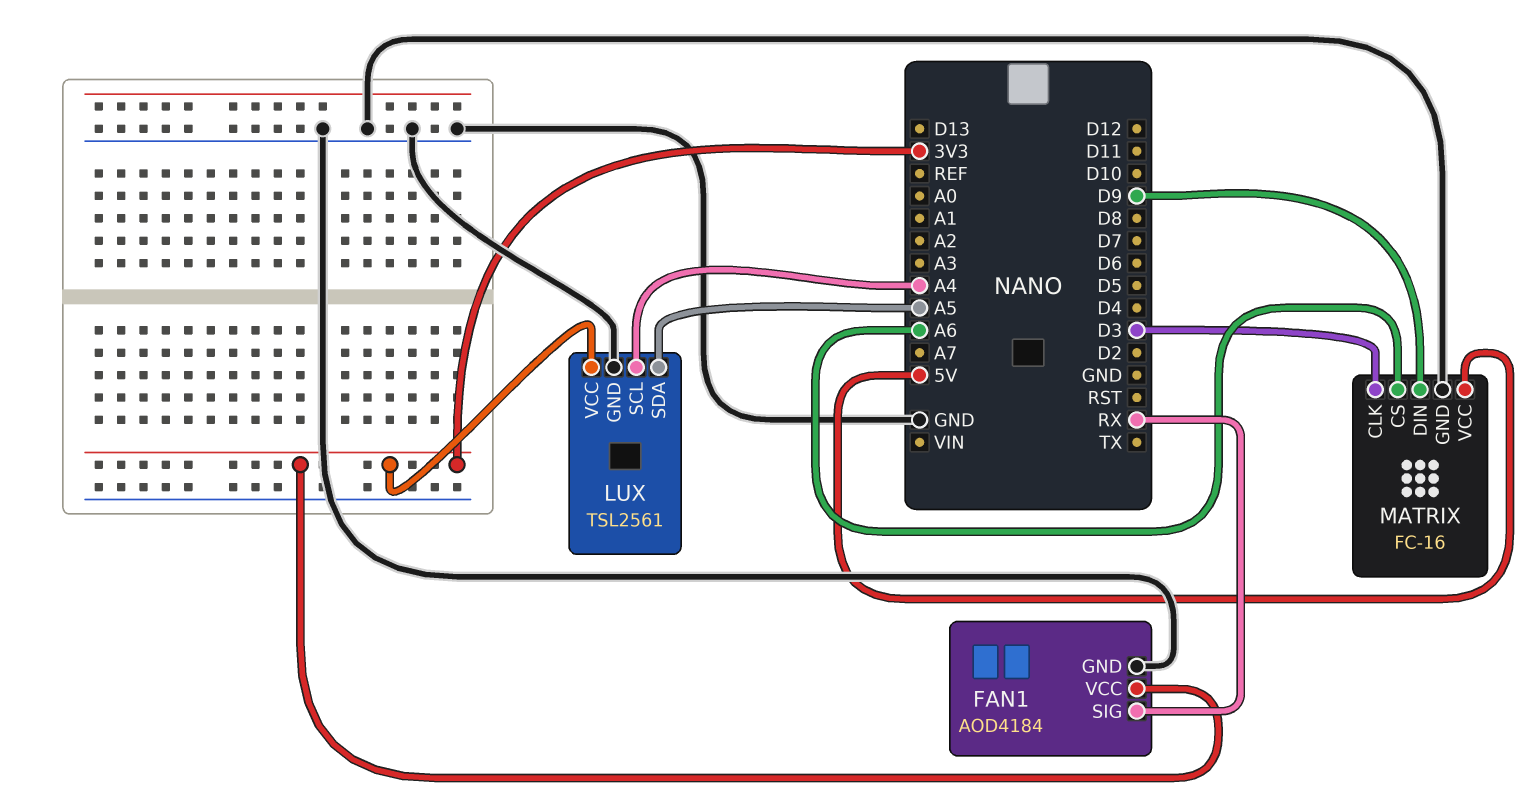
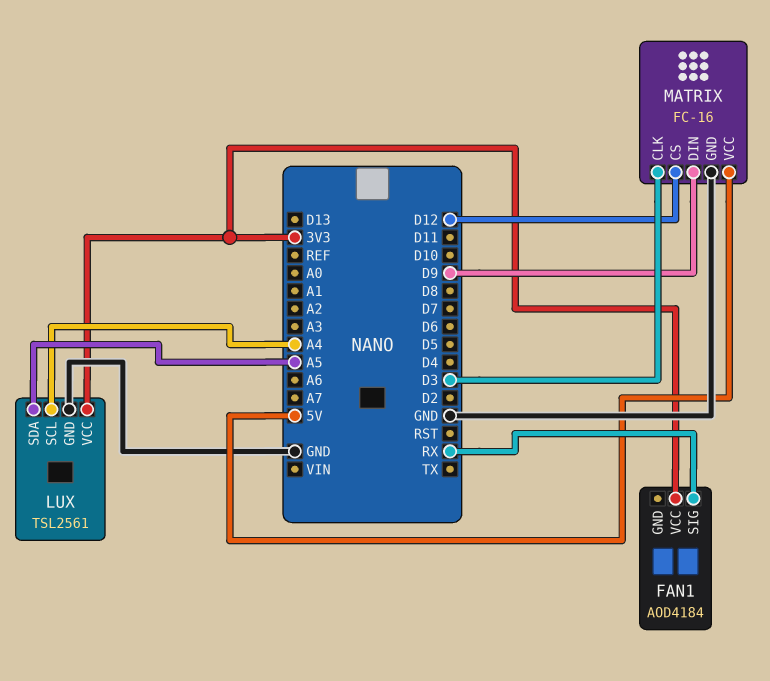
FAN1 pin GND: GND -> none
MATRIX pin CS: A6 -> D12

